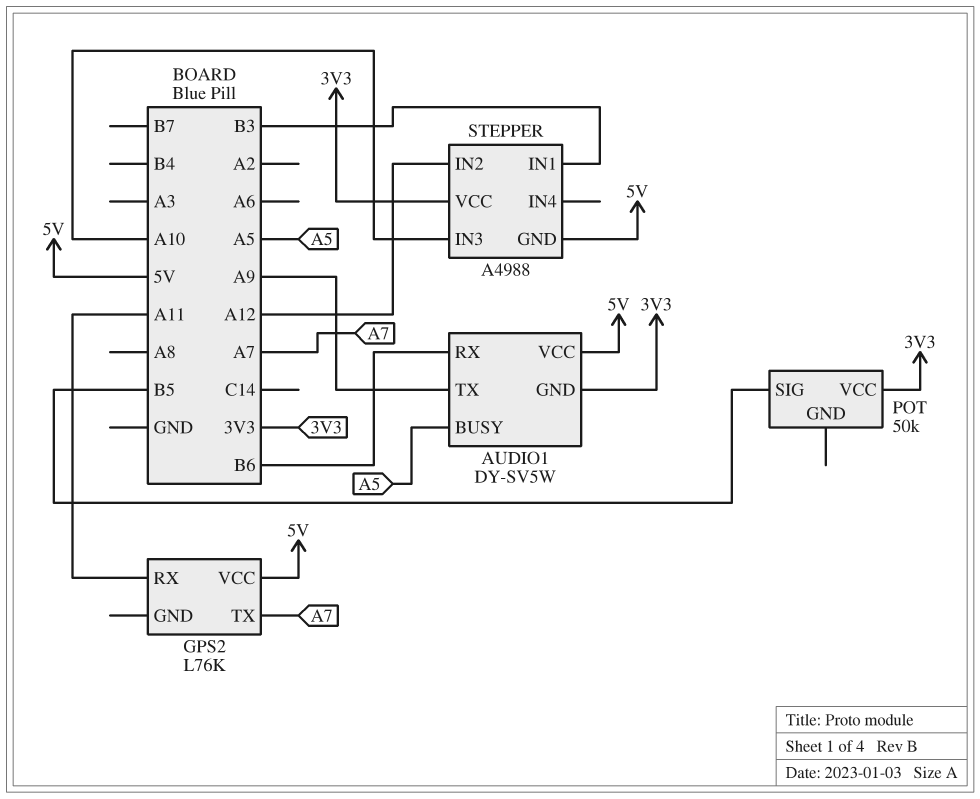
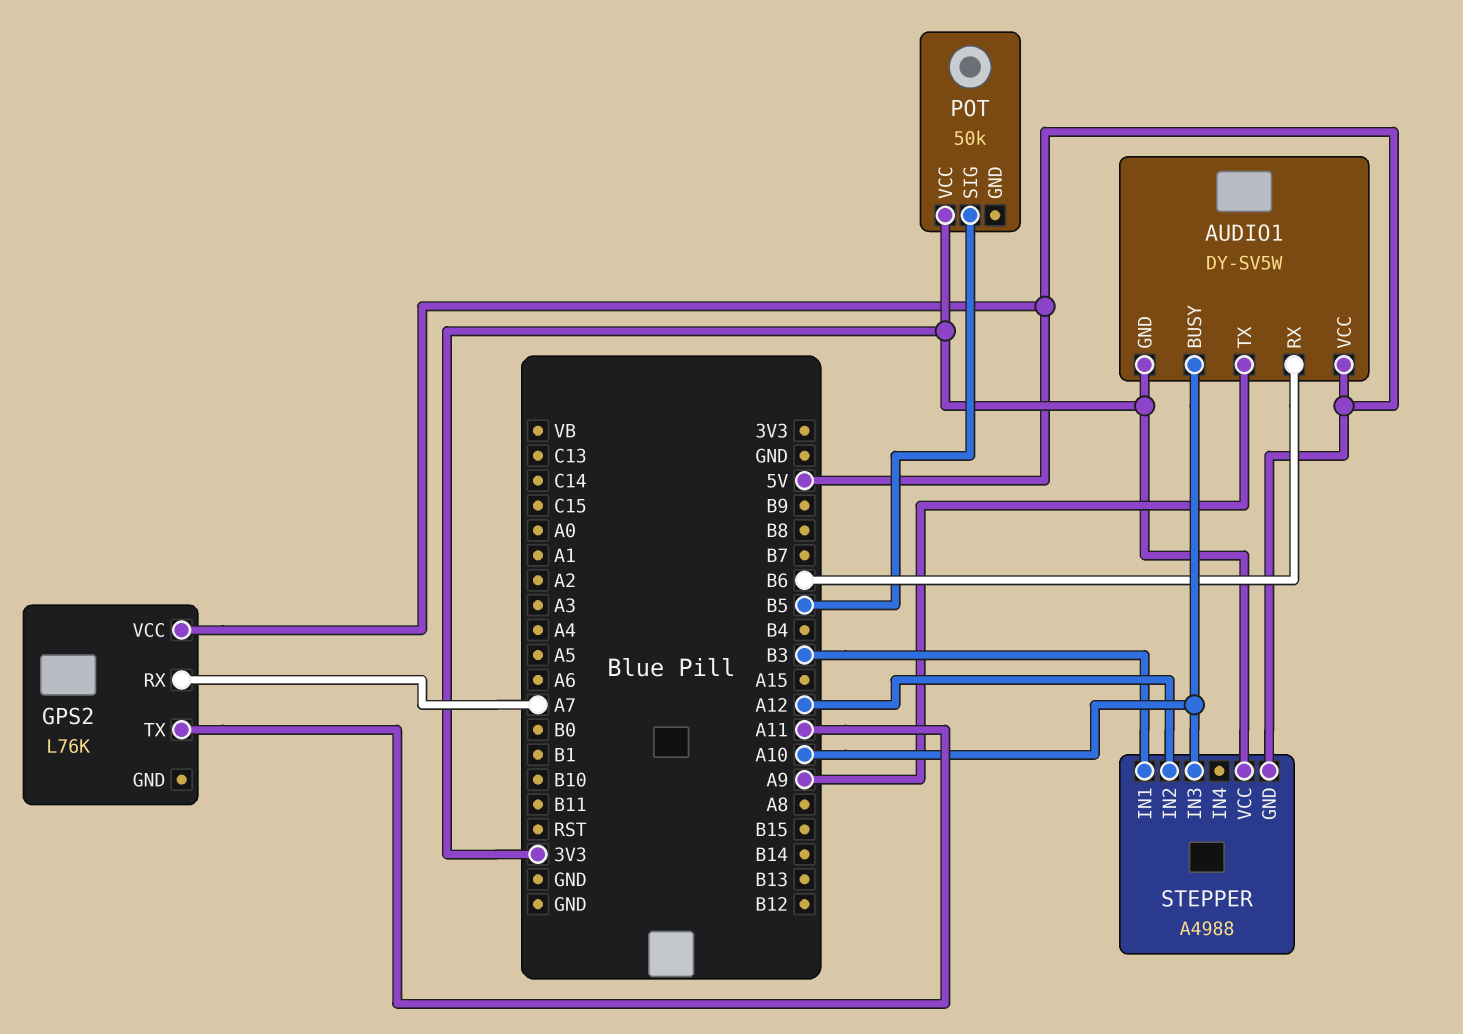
AUDIO1 pin BUSY: A5 -> A10
GPS2 pin RX: A11 -> A7
GPS2 pin TX: A7 -> A11

